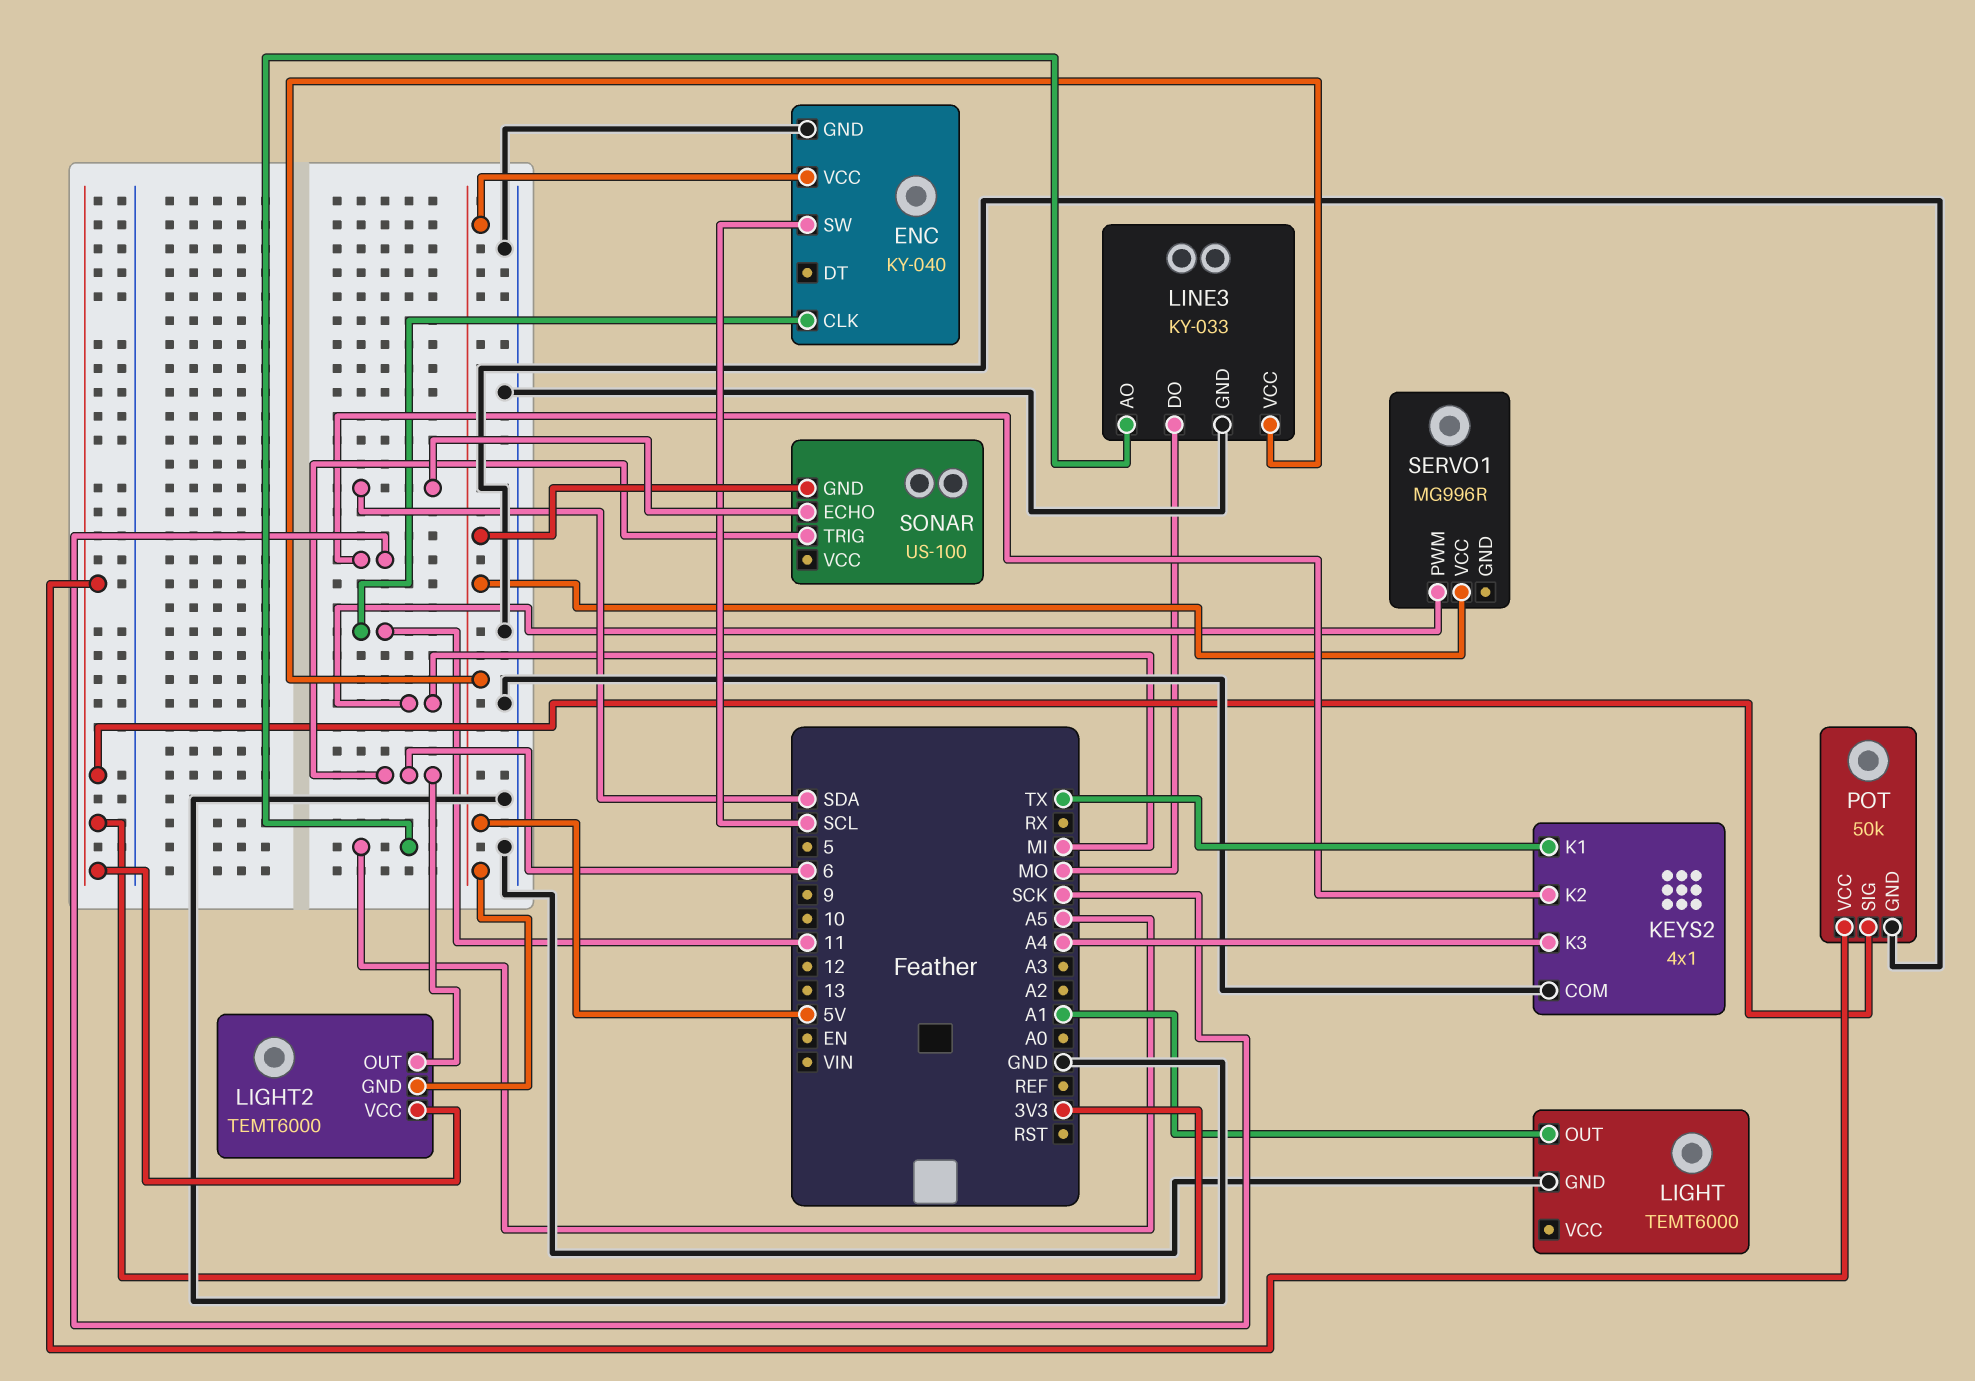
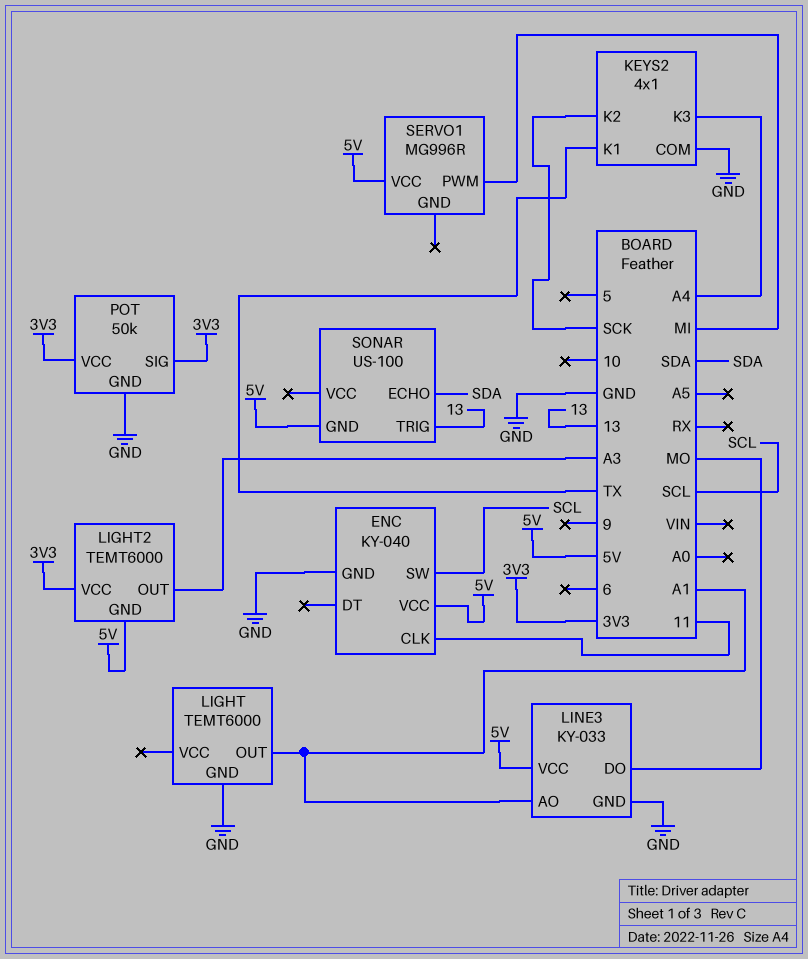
LIGHT2 pin OUT: 6 -> A3
LINE3 pin AO: A5 -> A1
SONAR pin TRIG: 6 -> 13

